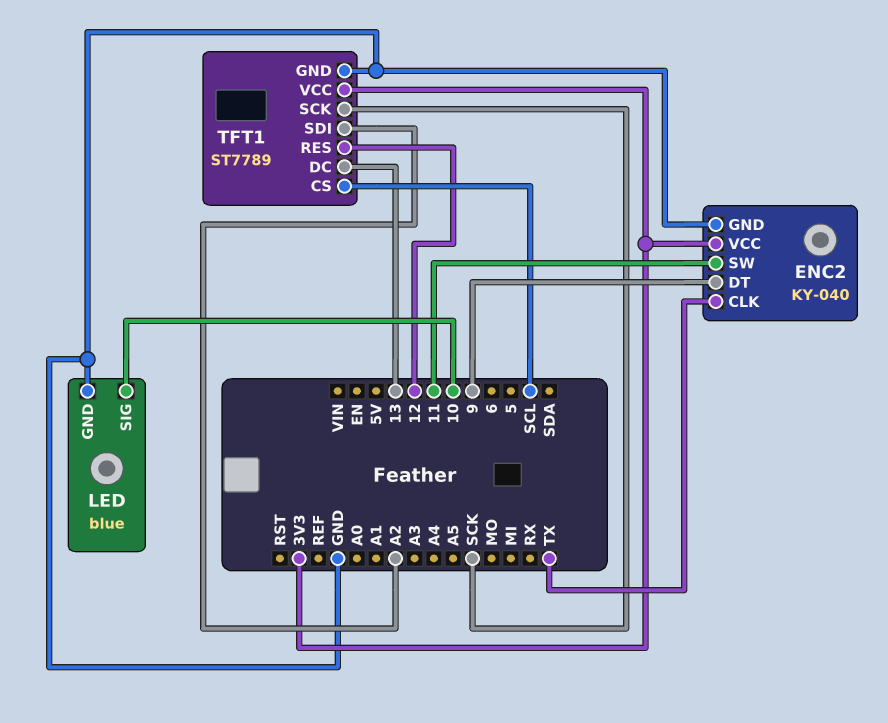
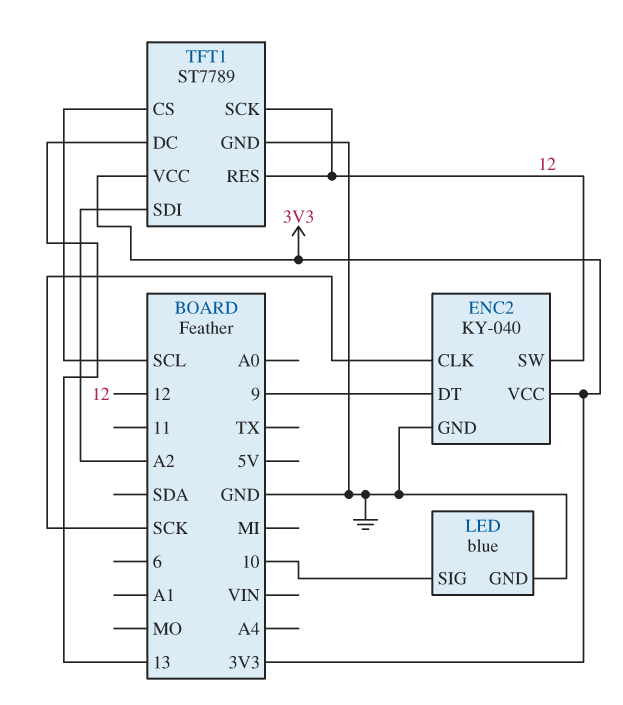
ENC2 pin CLK: TX -> SCK
ENC2 pin SW: 11 -> 12
TFT1 pin SCK: SCK -> 12

